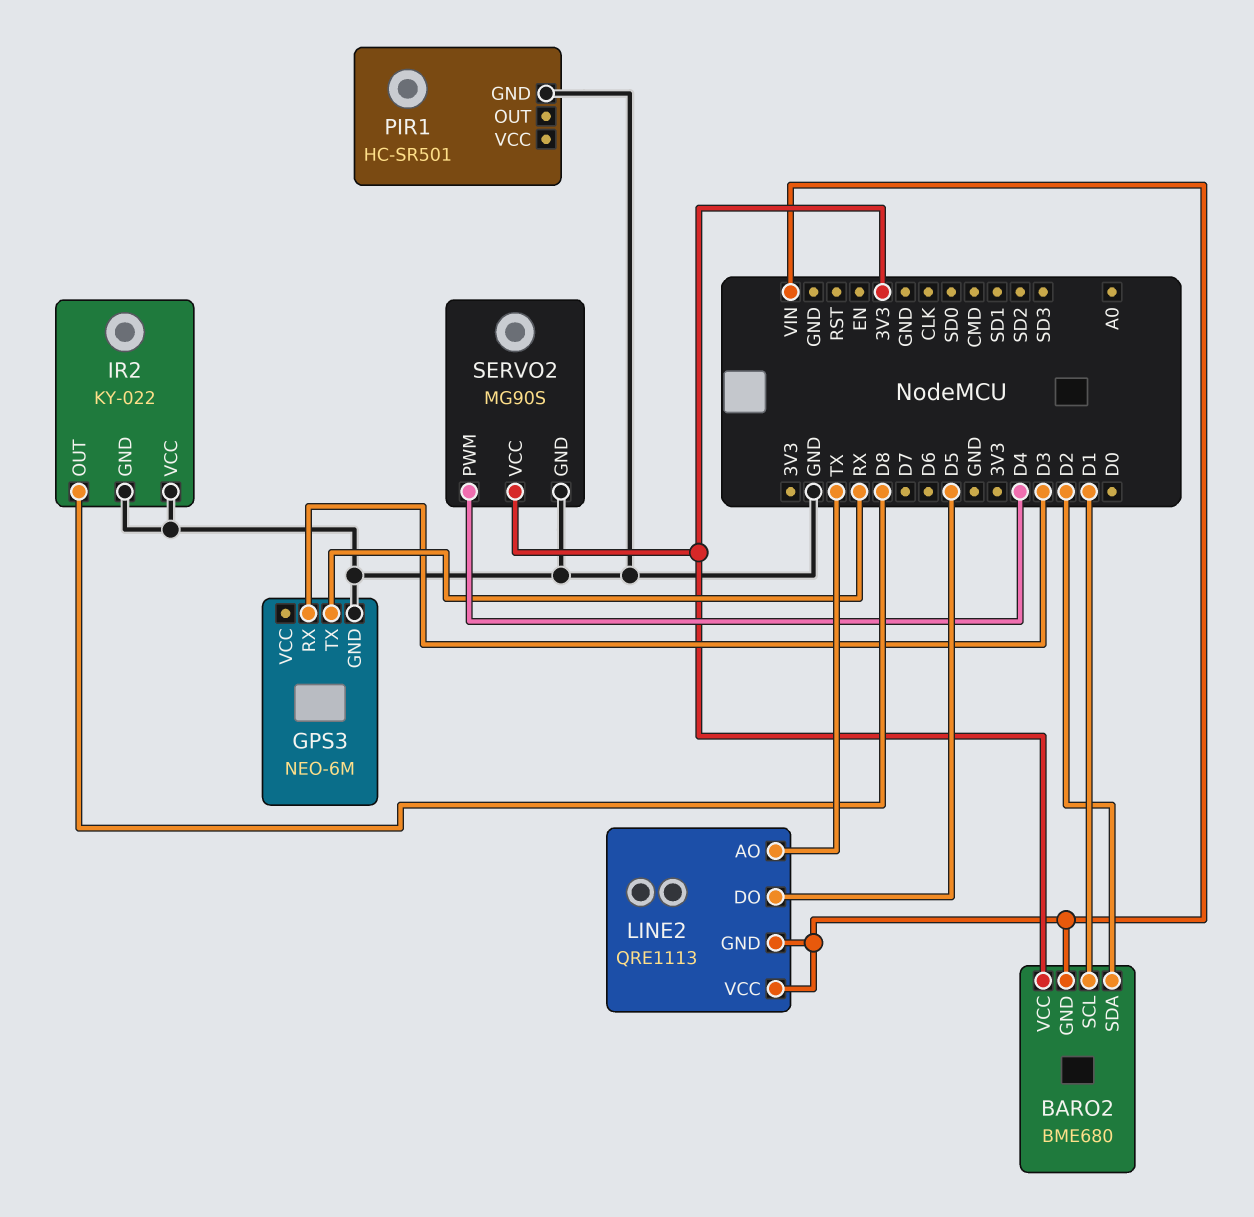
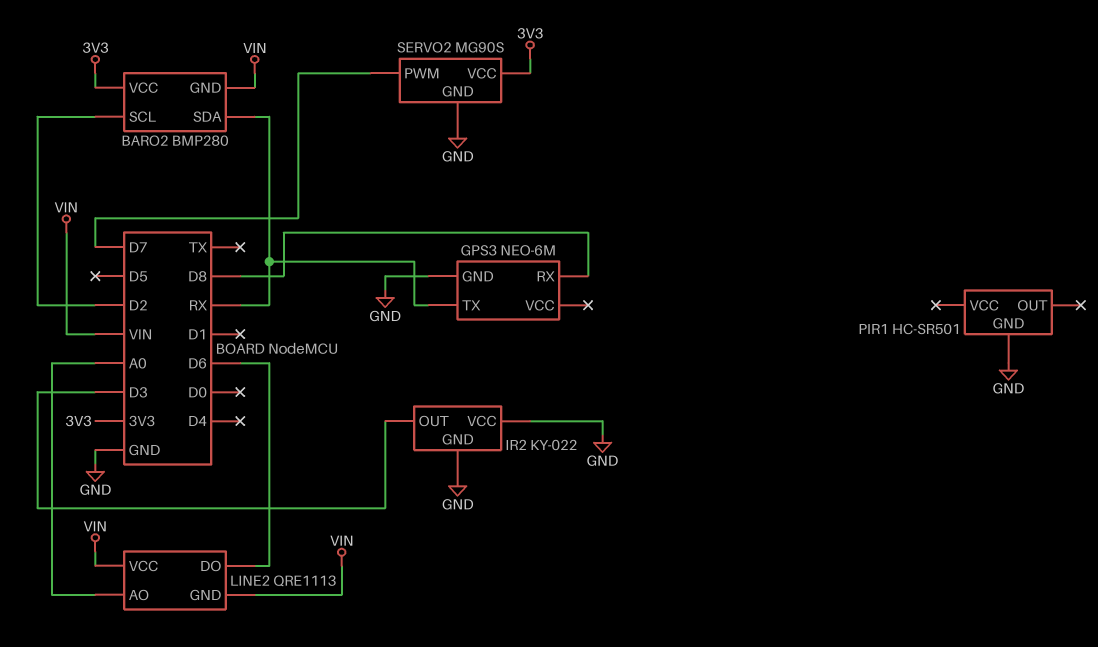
BARO2: BME680 -> BMP280
BARO2 pin SCL: D1 -> D2
BARO2 pin SDA: D2 -> RX
GPS3 pin RX: D3 -> D8
IR2 pin OUT: D8 -> D3
LINE2 pin AO: TX -> A0
LINE2 pin DO: D5 -> D6
SERVO2 pin PWM: D4 -> D7

